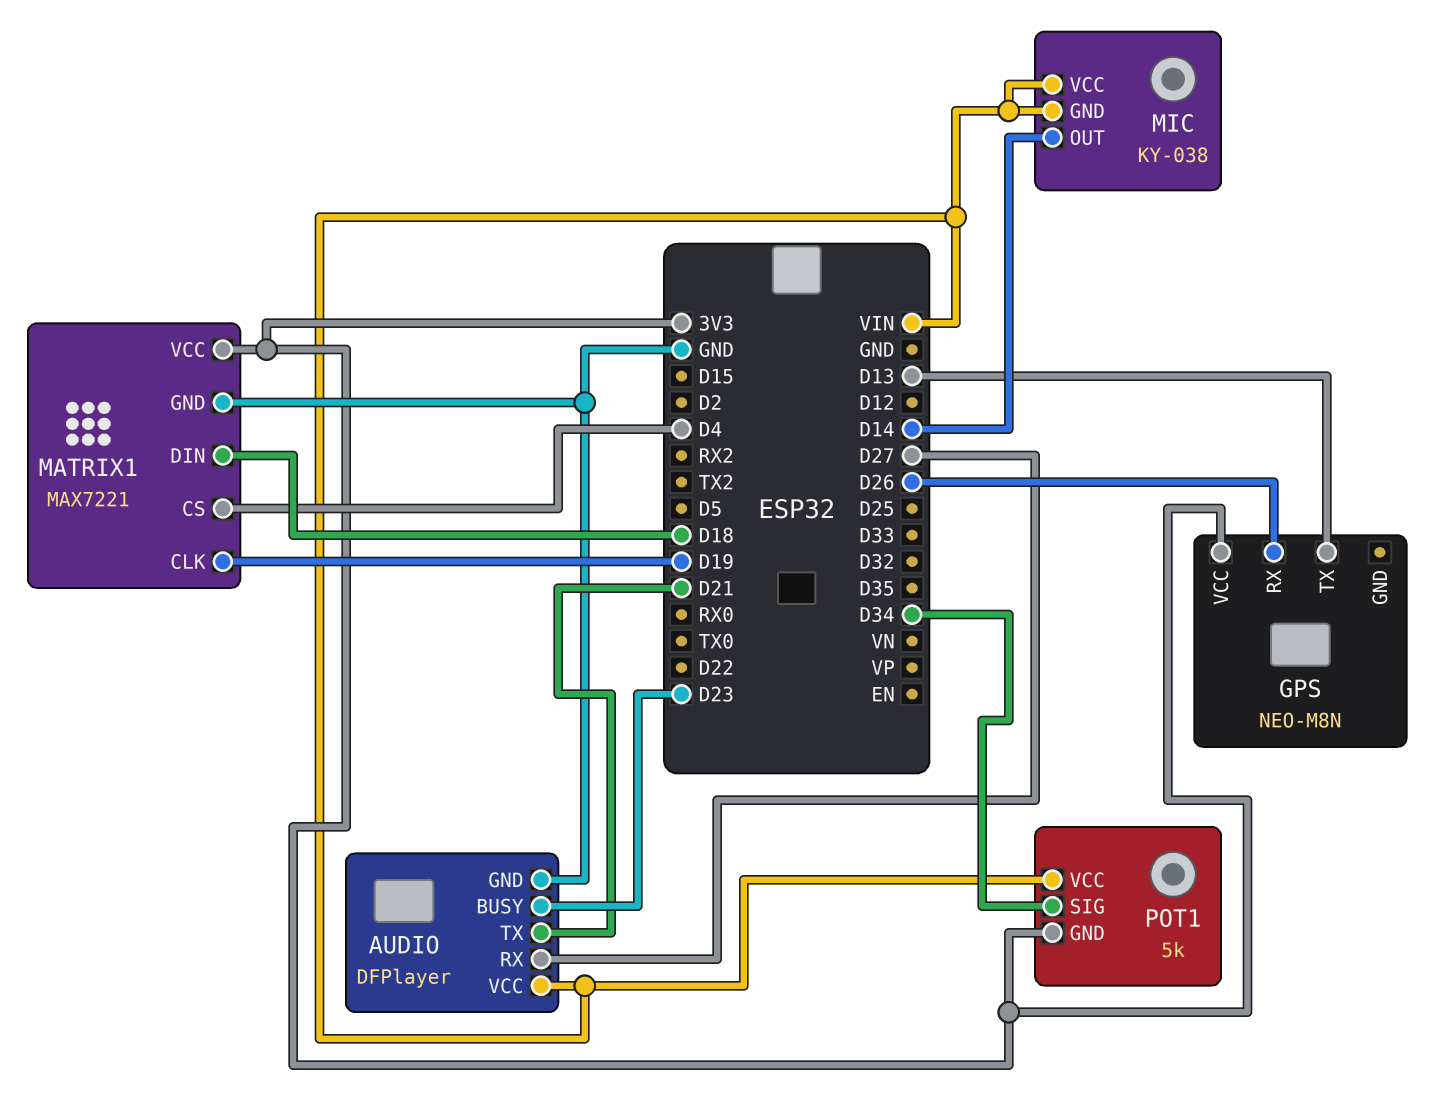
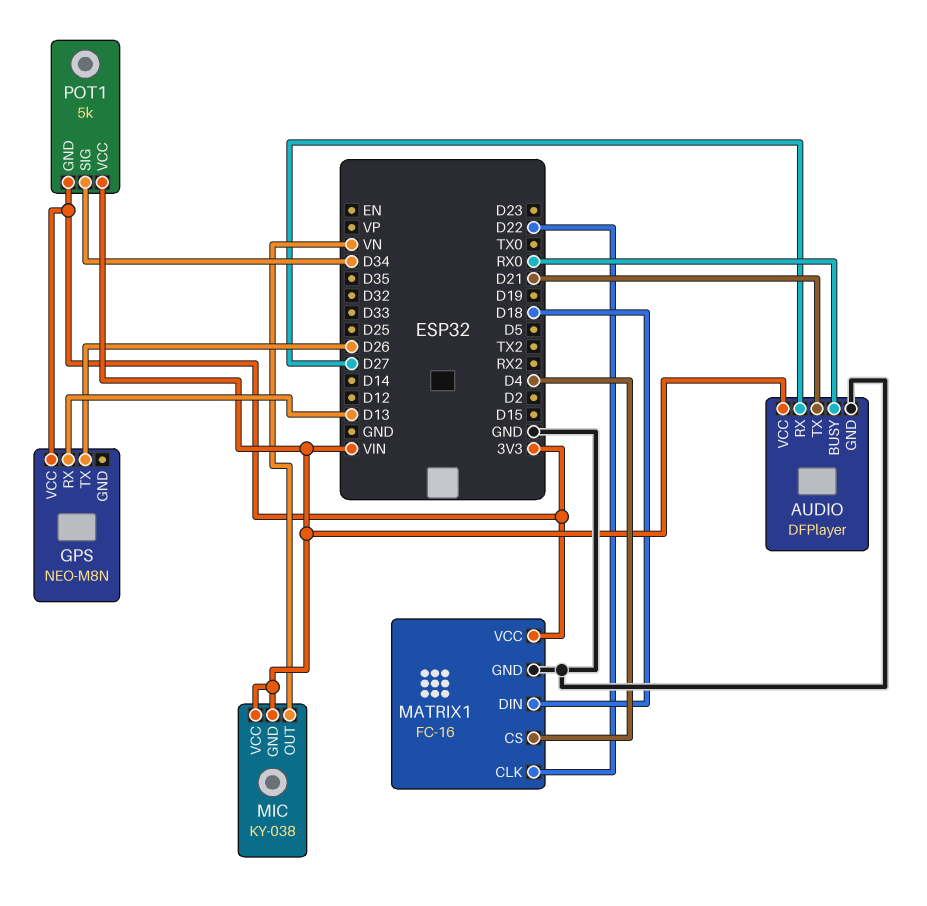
AUDIO pin BUSY: D23 -> RX0
GPS pin RX: D26 -> D13
GPS pin TX: D13 -> D26
MATRIX1: MAX7221 -> FC-16
MATRIX1 pin CLK: D19 -> D22
MIC pin OUT: D14 -> VN

